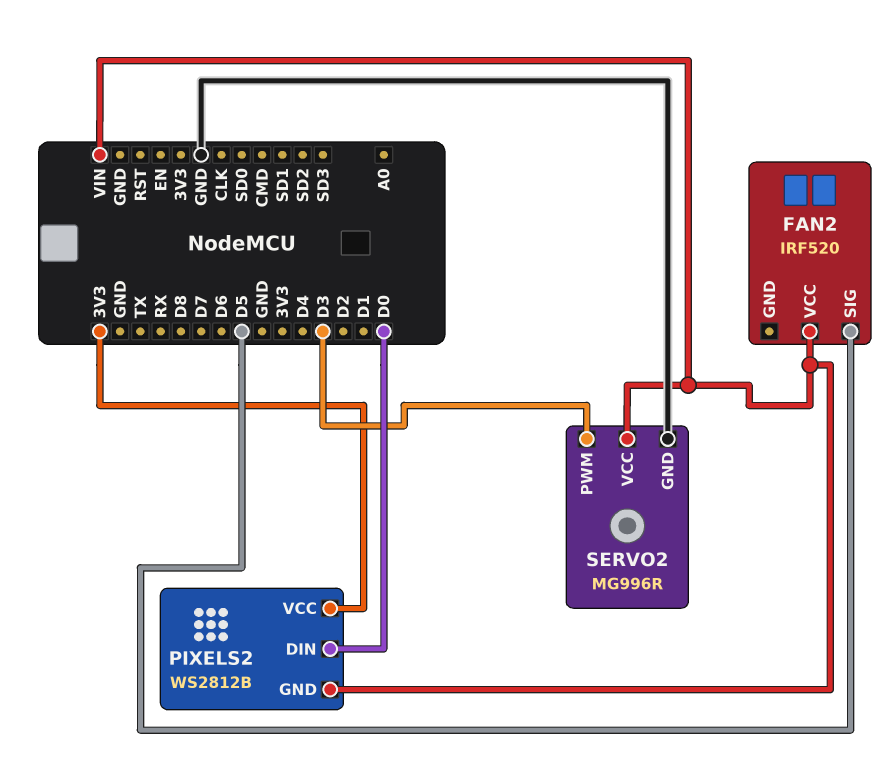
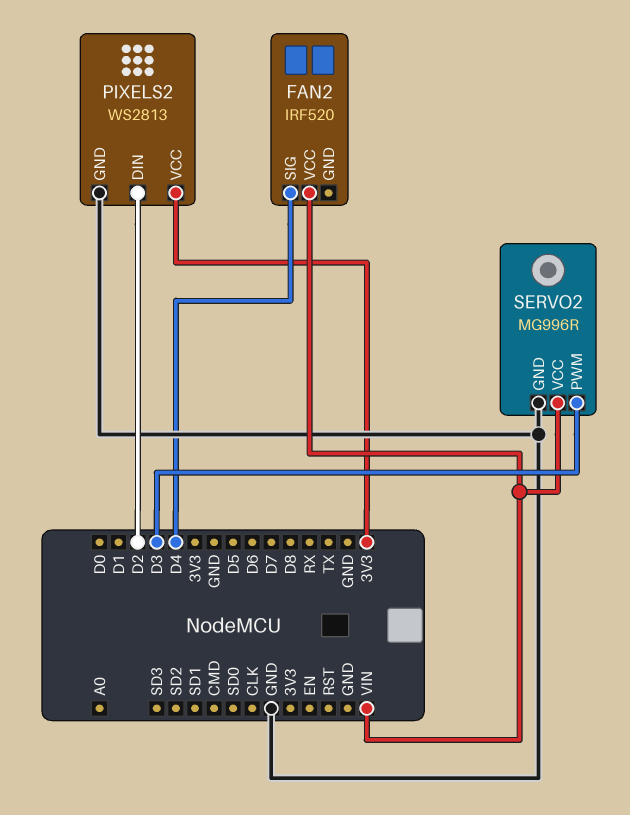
FAN2 pin SIG: D5 -> D4
PIXELS2: WS2812B -> WS2813
PIXELS2 pin DIN: D0 -> D2
PIXELS2 pin GND: VIN -> GND

